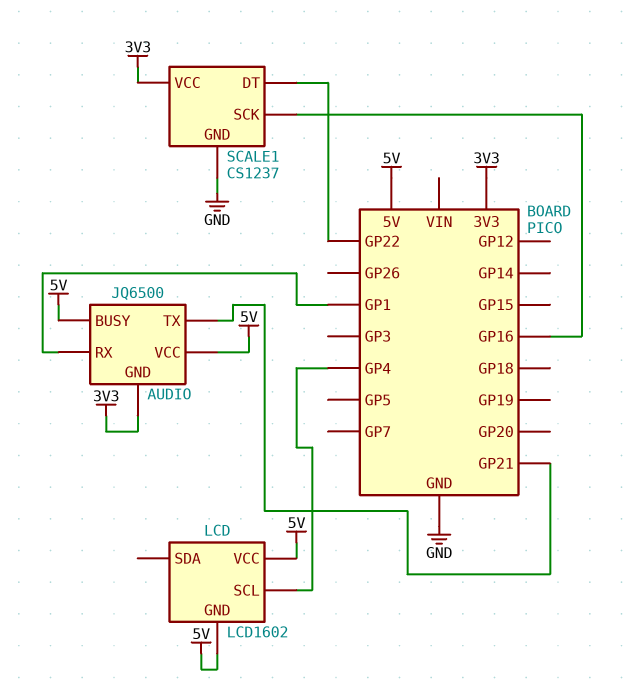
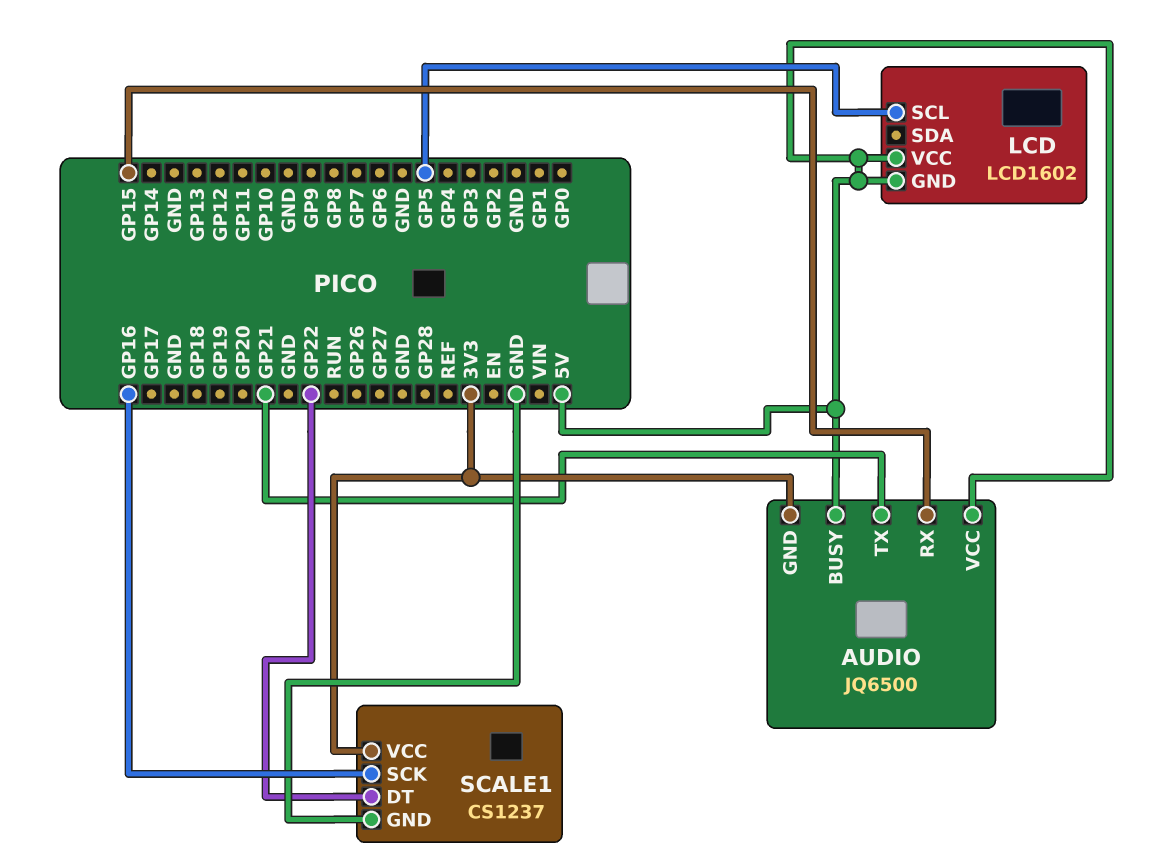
AUDIO pin RX: GP1 -> GP15
LCD pin SCL: GP4 -> GP5

